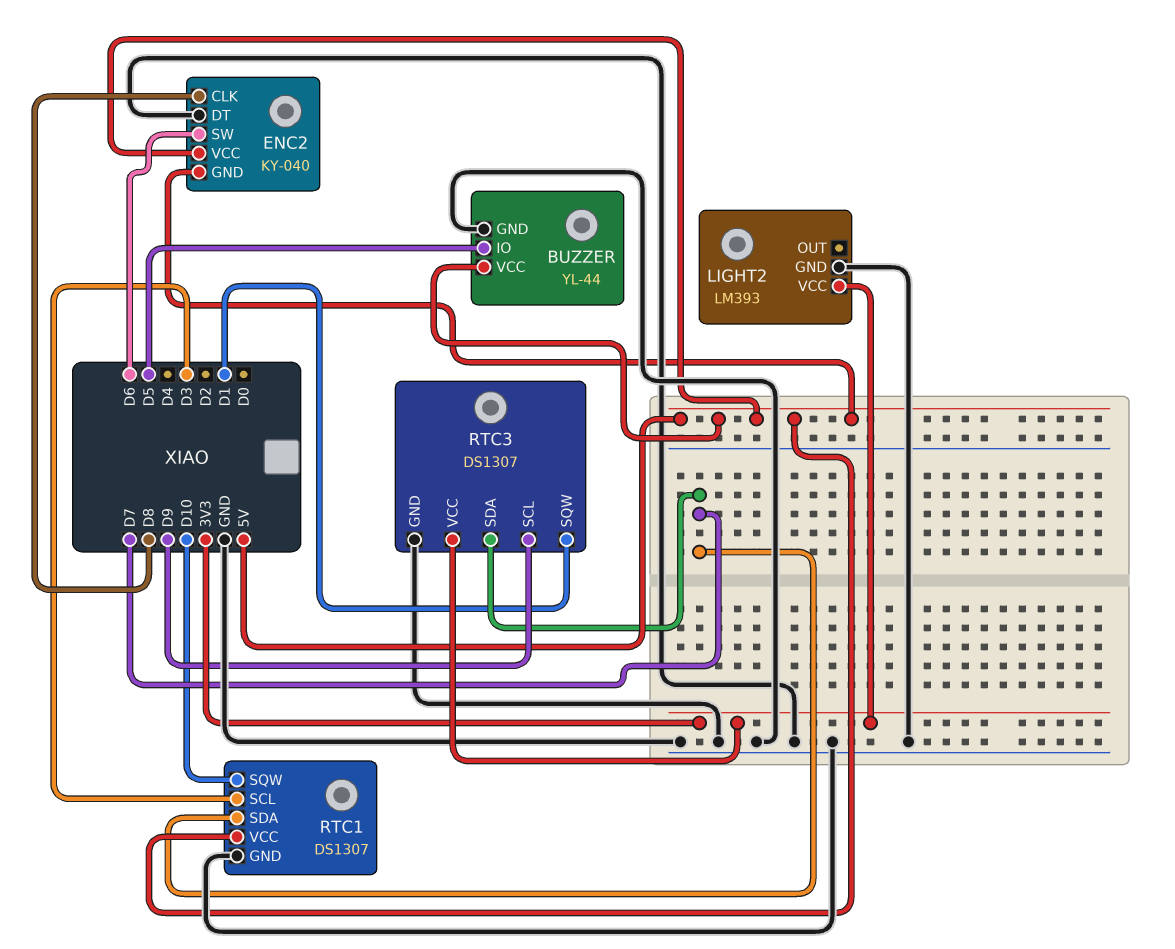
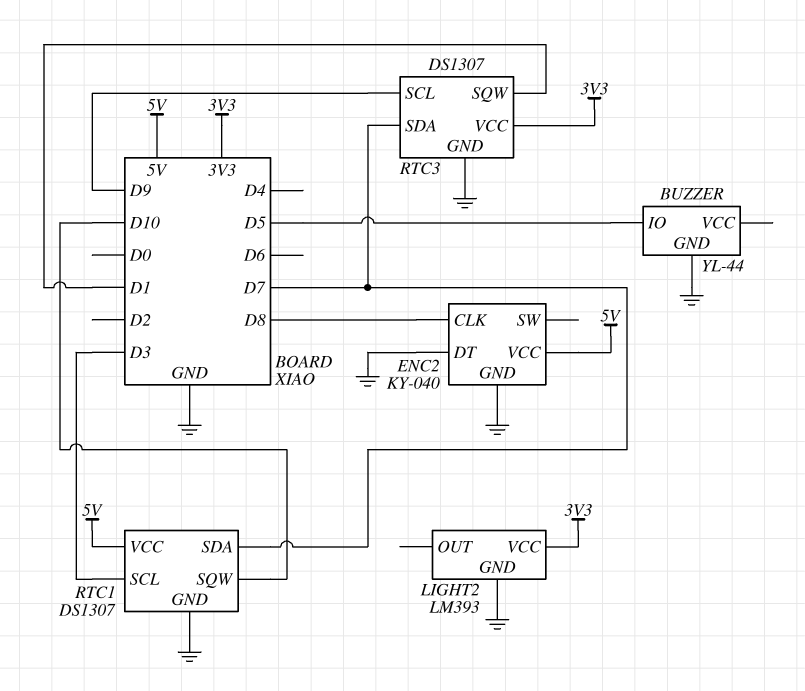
BUZZER pin VCC: 5V -> none
ENC2 pin GND: 5V -> GND
ENC2 pin SW: D6 -> none

